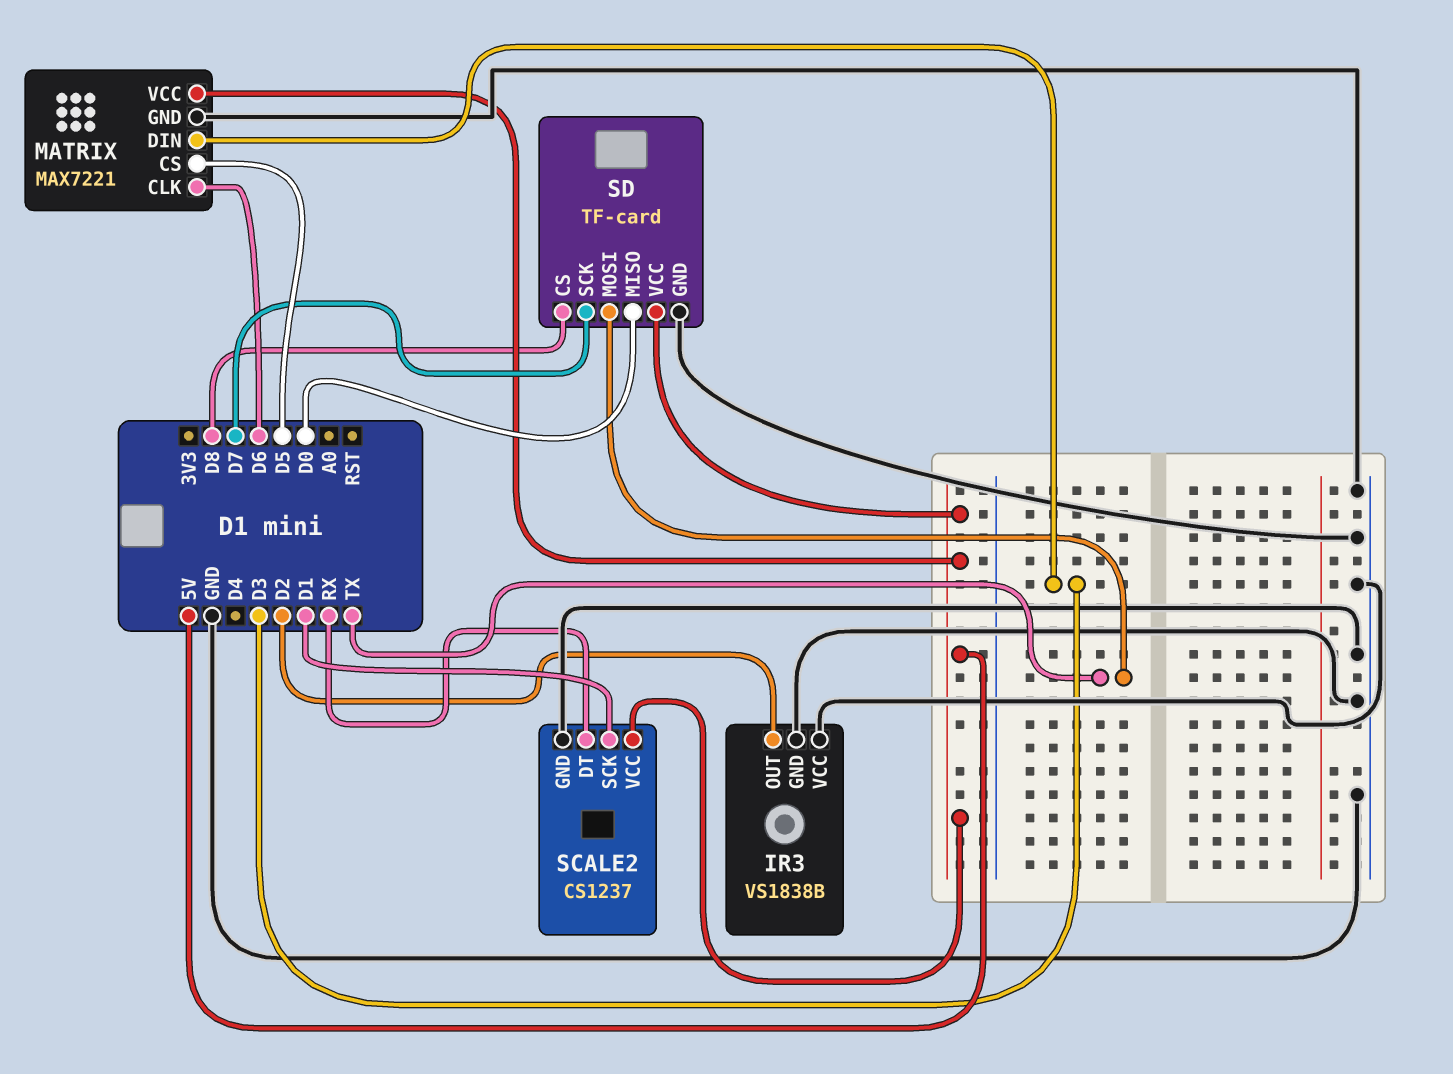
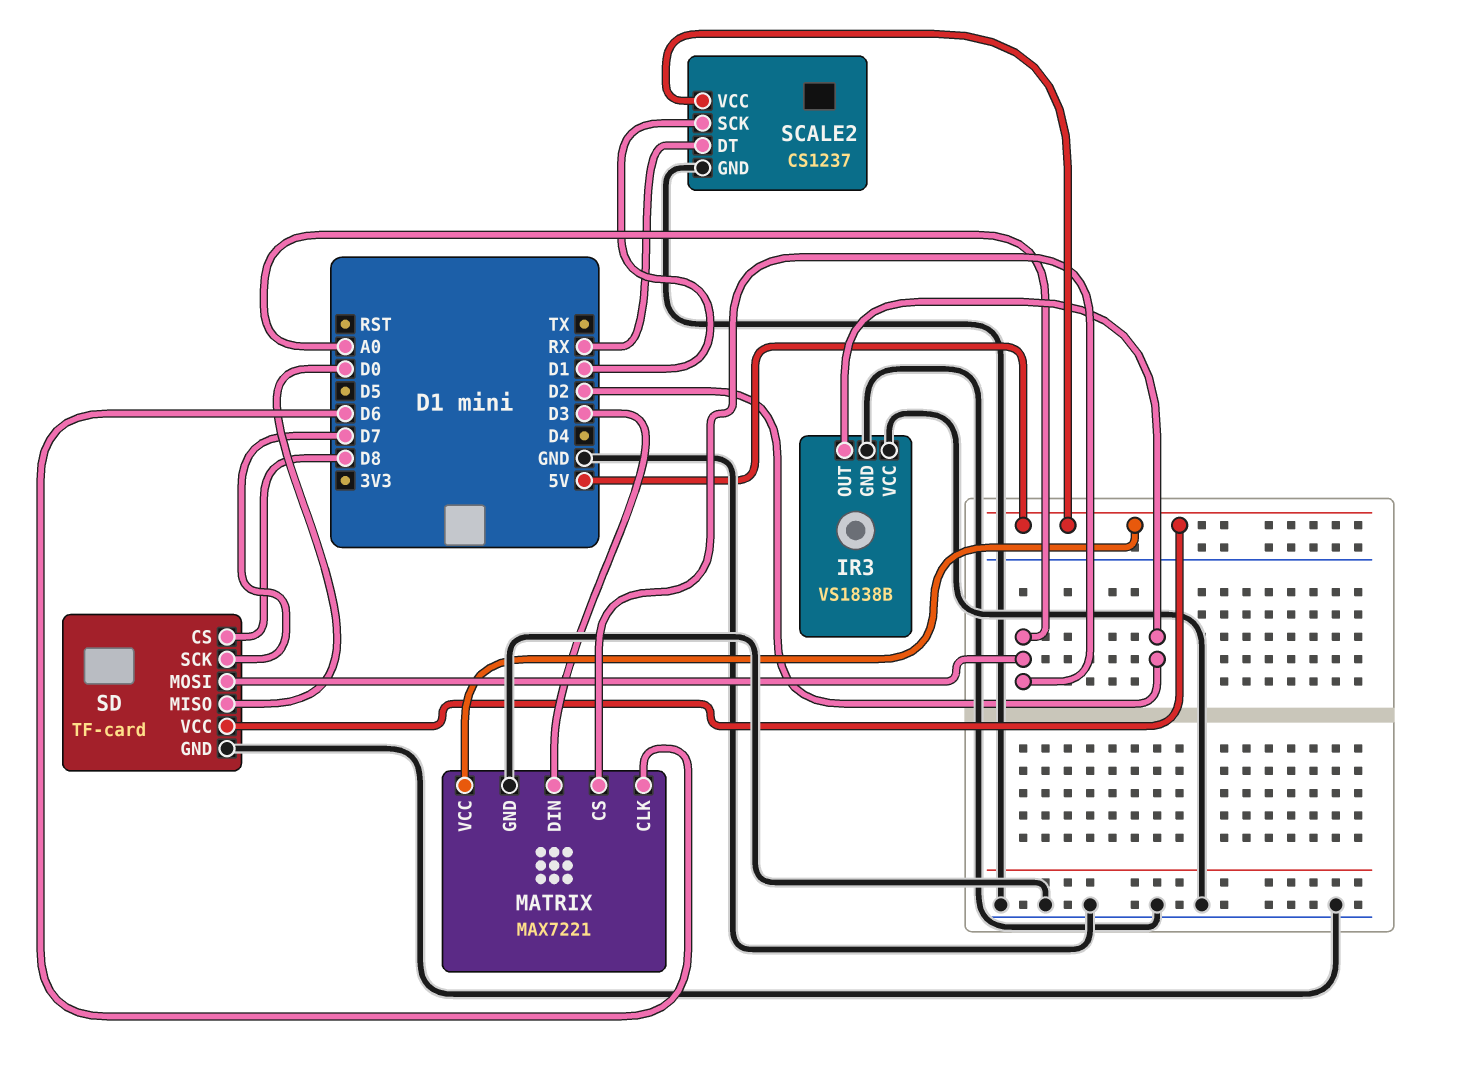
MATRIX pin CS: D5 -> A0
SD pin MOSI: TX -> A0

